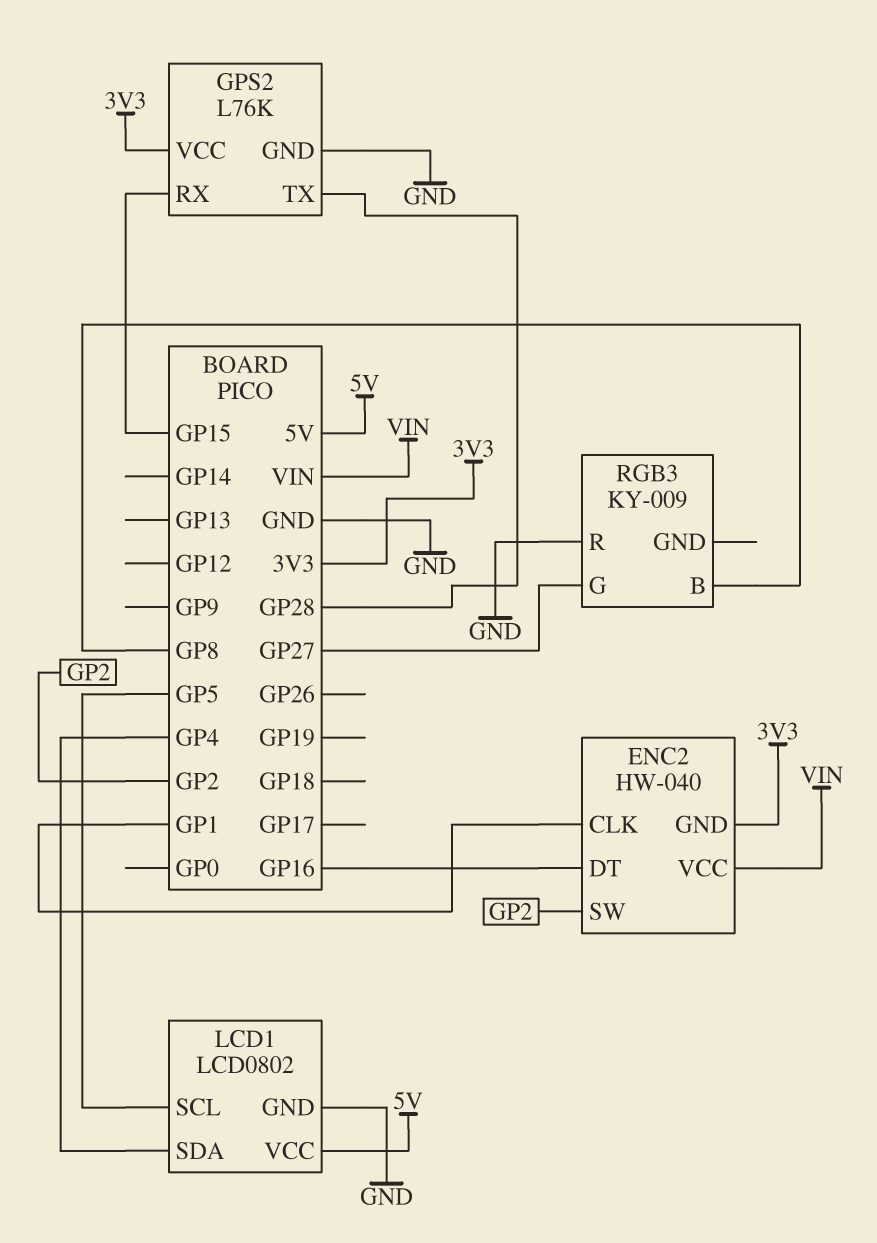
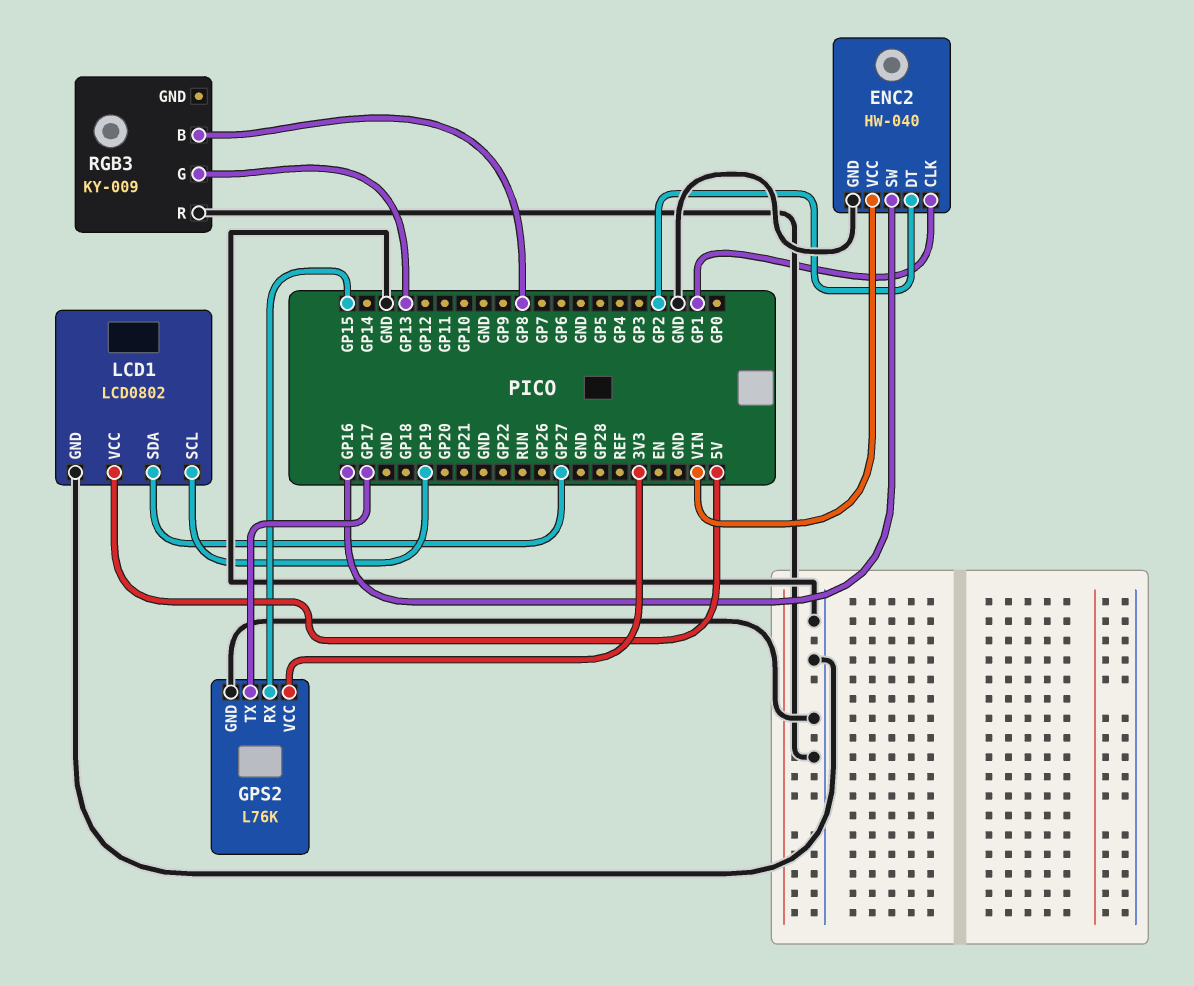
ENC2 pin DT: GP16 -> GP2
ENC2 pin GND: 3V3 -> GND
ENC2 pin SW: GP2 -> GP16
GPS2 pin TX: GP28 -> GP17
LCD1 pin SCL: GP5 -> GP19
LCD1 pin SDA: GP4 -> GP27
RGB3 pin G: GP27 -> GP13

